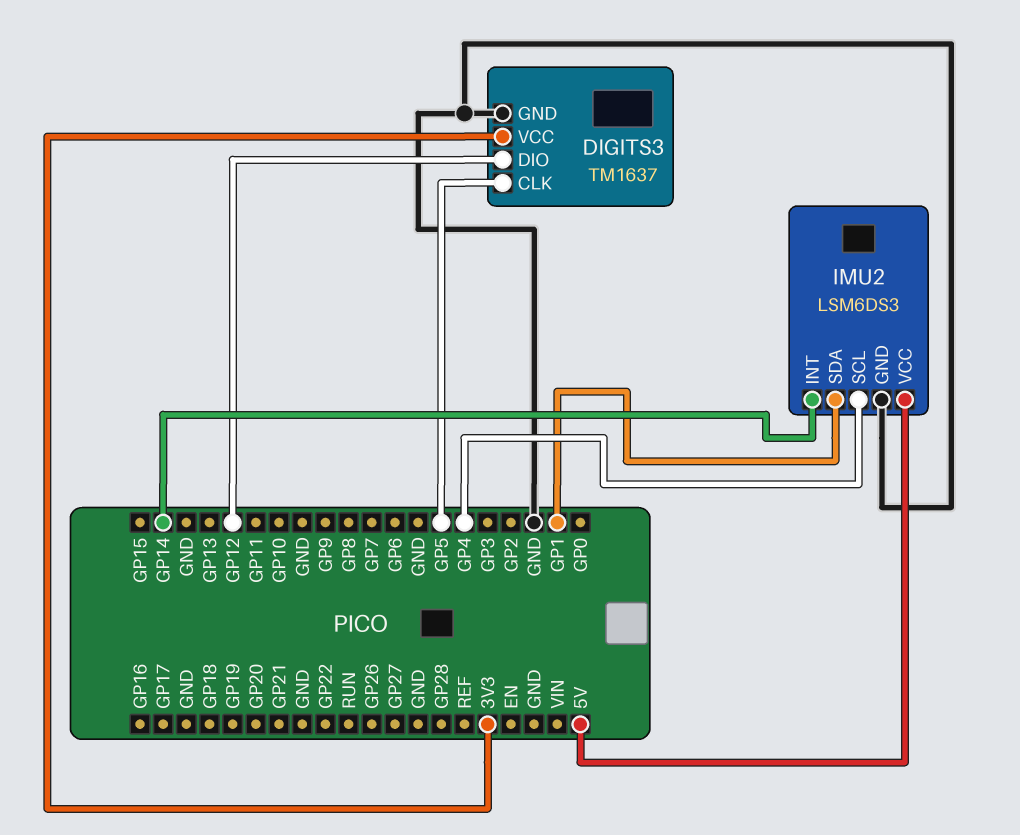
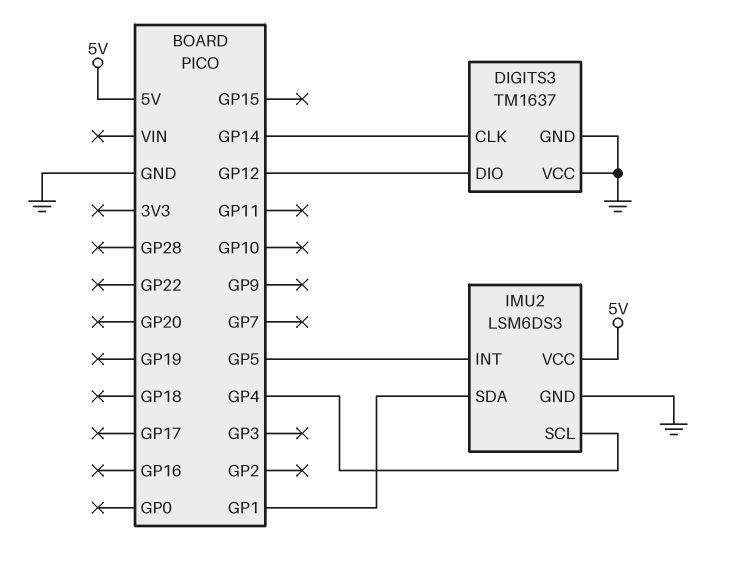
DIGITS3 pin CLK: GP5 -> GP14
DIGITS3 pin VCC: 3V3 -> GND
IMU2 pin INT: GP14 -> GP5

